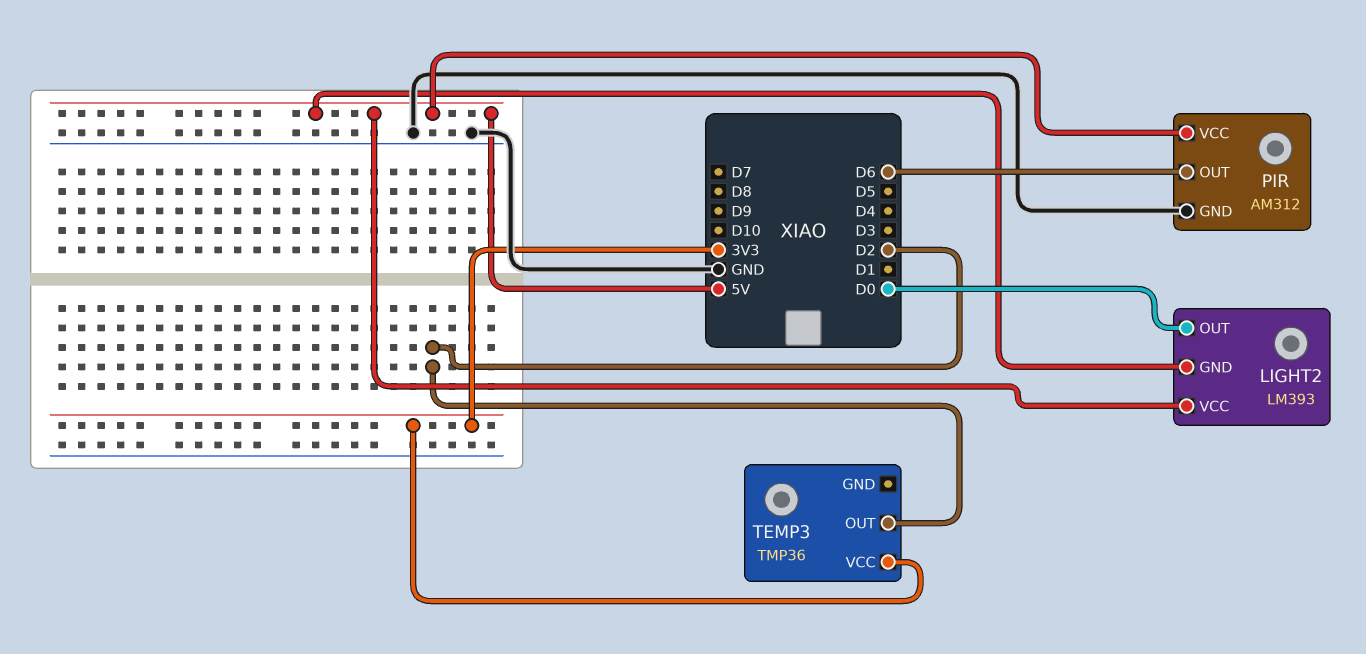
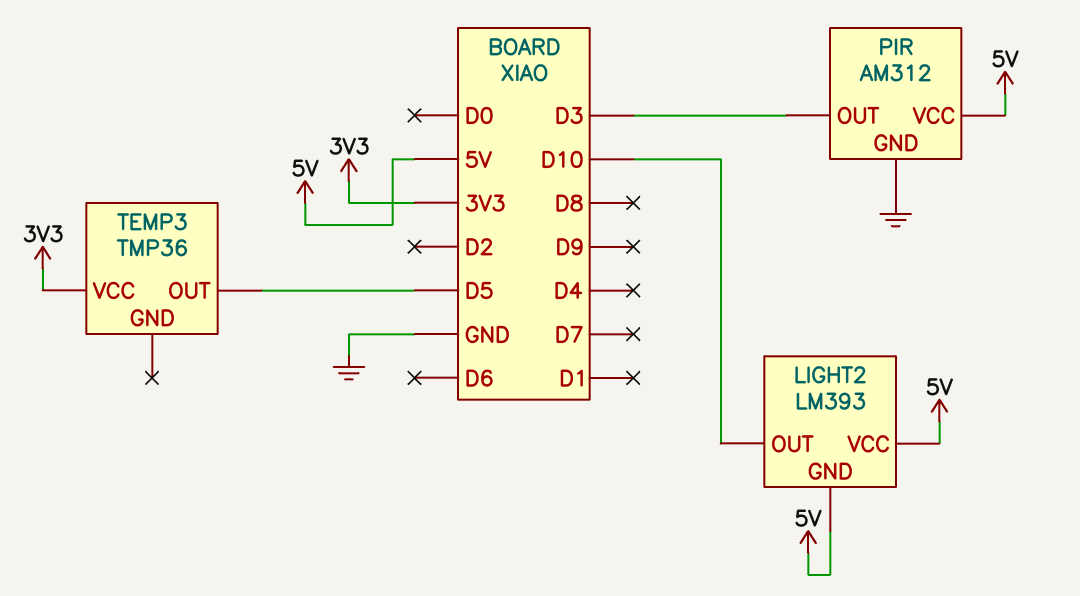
LIGHT2 pin OUT: D0 -> D10
PIR pin OUT: D6 -> D3
TEMP3 pin OUT: D2 -> D5

